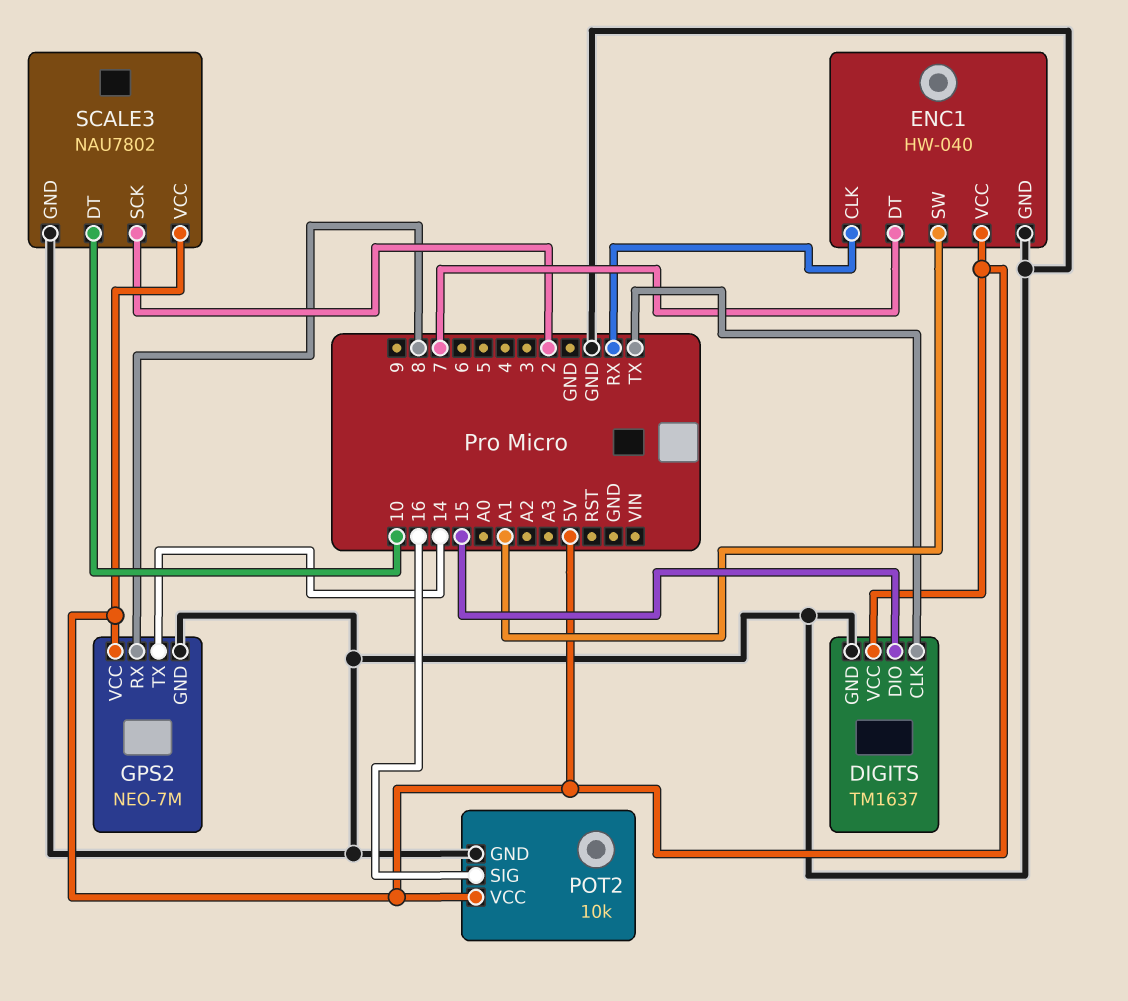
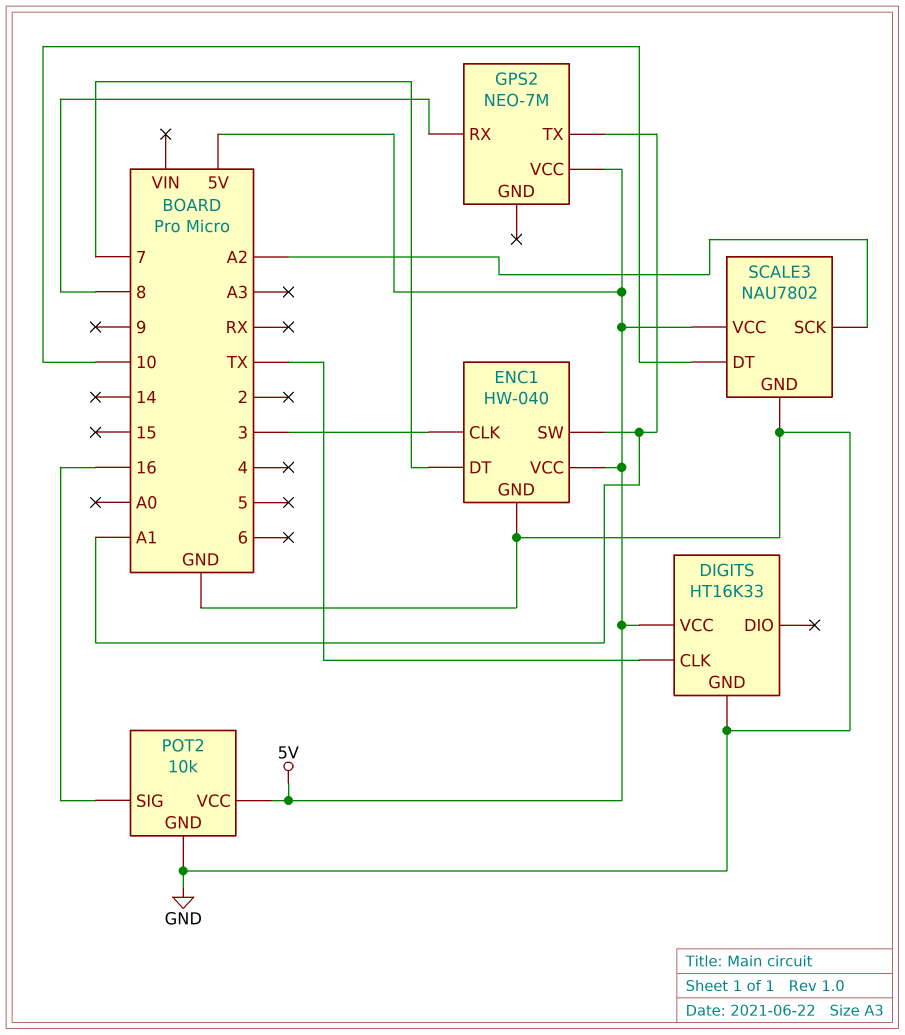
DIGITS: TM1637 -> HT16K33
DIGITS pin DIO: 15 -> none
ENC1 pin CLK: RX -> 3
GPS2 pin GND: GND -> none
GPS2 pin TX: 14 -> A1
SCALE3 pin SCK: 2 -> A2

